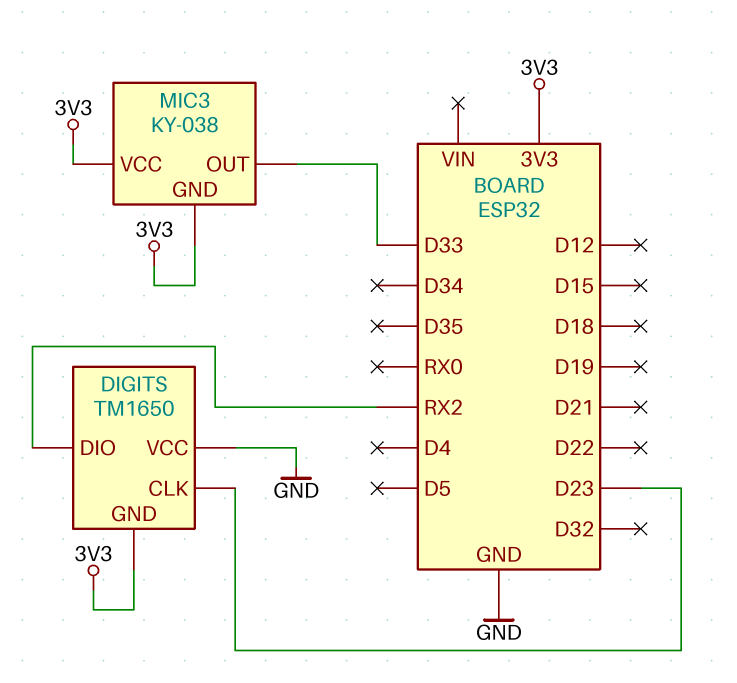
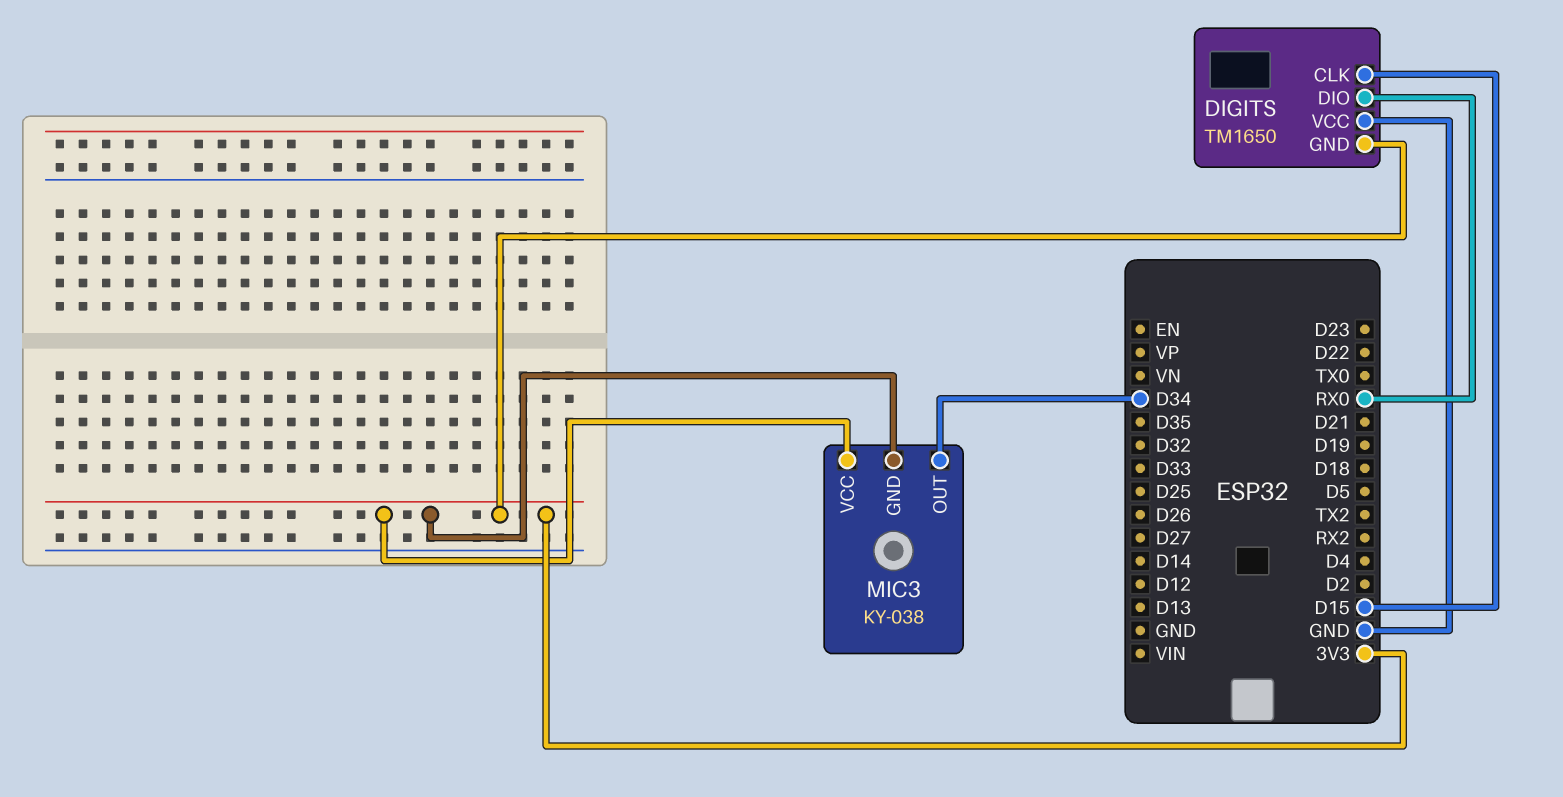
DIGITS pin CLK: D23 -> D15
DIGITS pin DIO: RX2 -> RX0
MIC3 pin OUT: D33 -> D34

